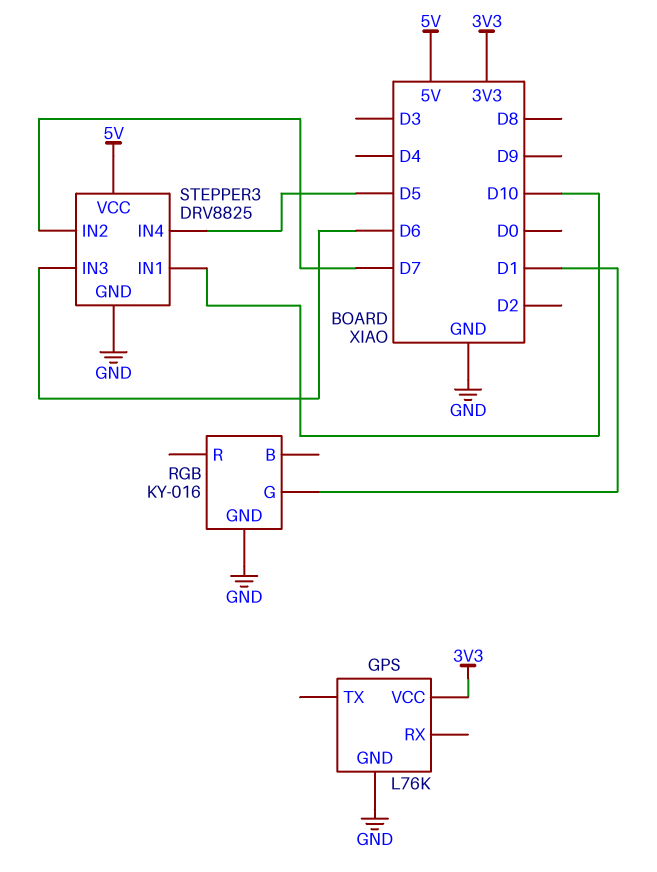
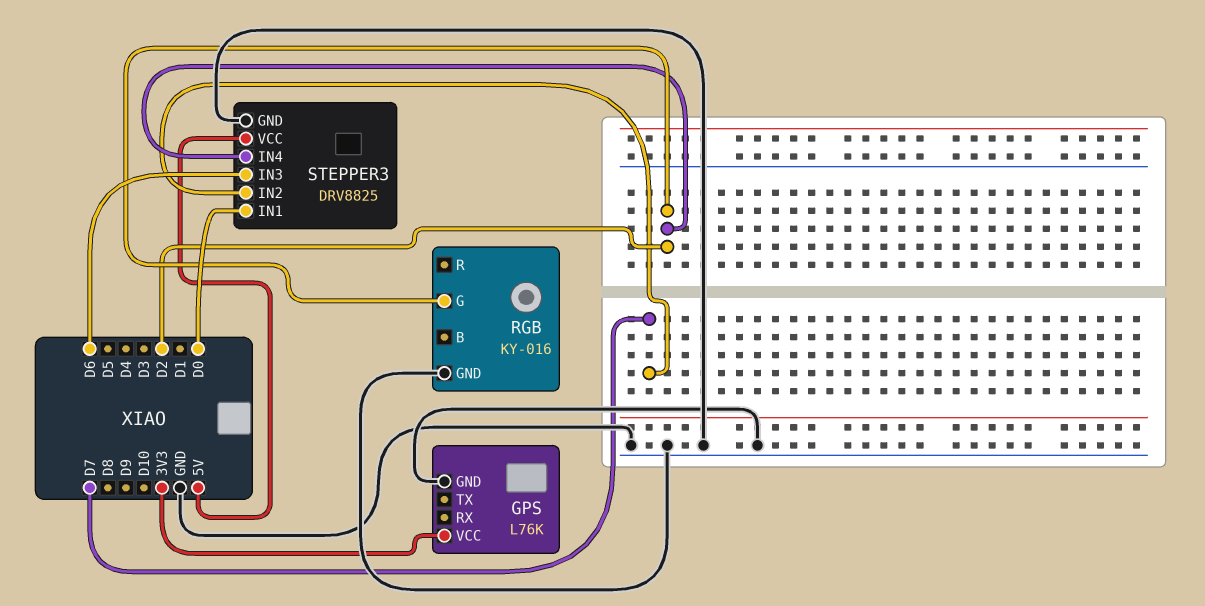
RGB pin G: D1 -> D2
STEPPER3 pin IN1: D10 -> D0
STEPPER3 pin IN4: D5 -> D2

